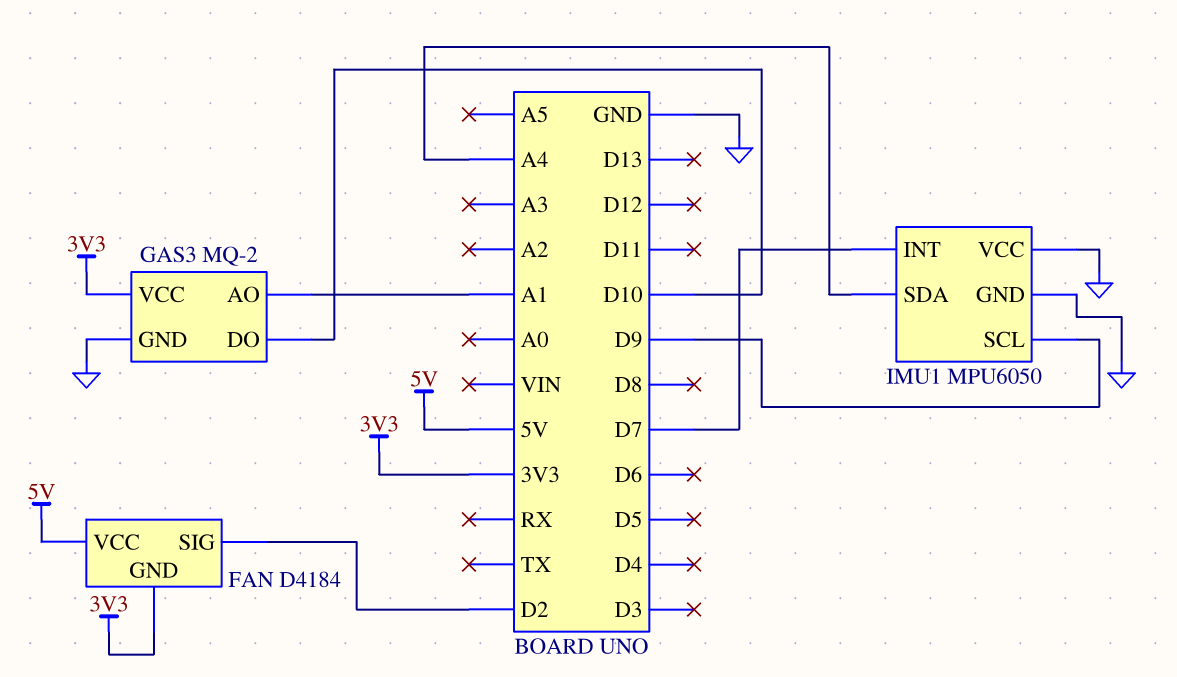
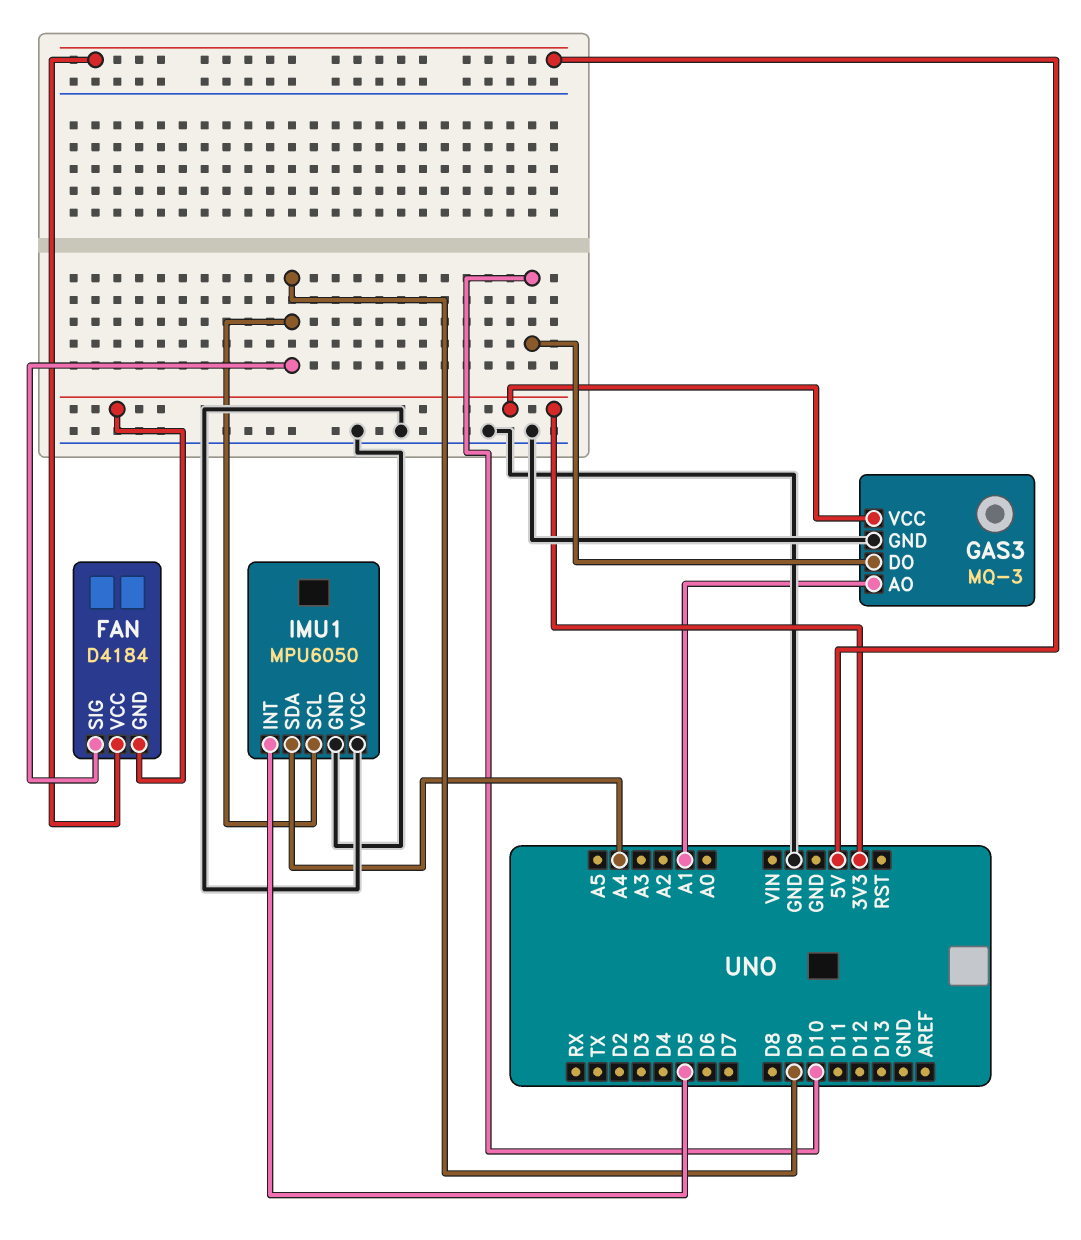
FAN pin SIG: D2 -> D9
GAS3: MQ-2 -> MQ-3
IMU1 pin INT: D7 -> D5

